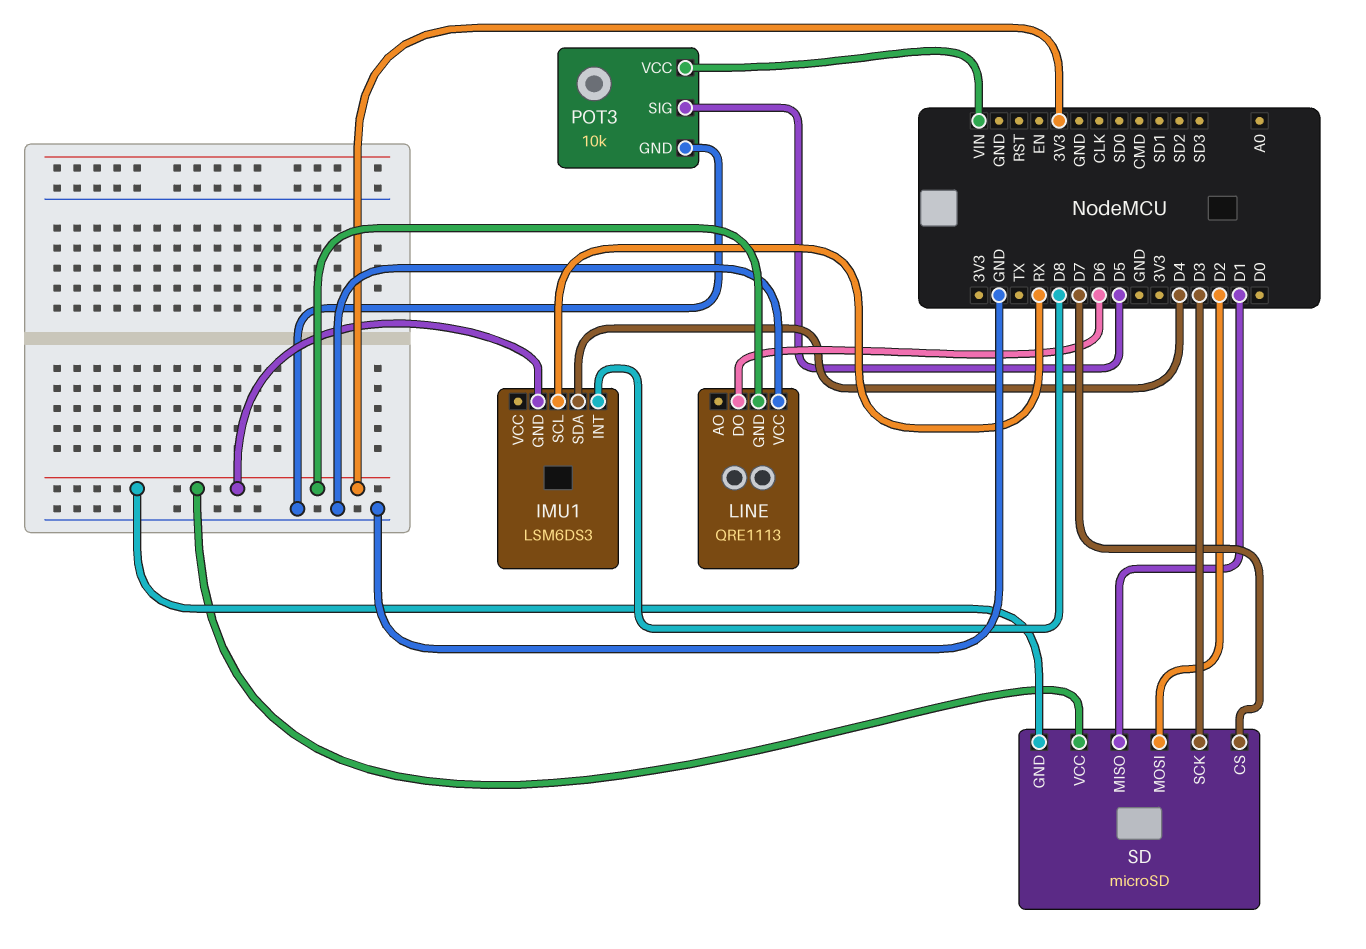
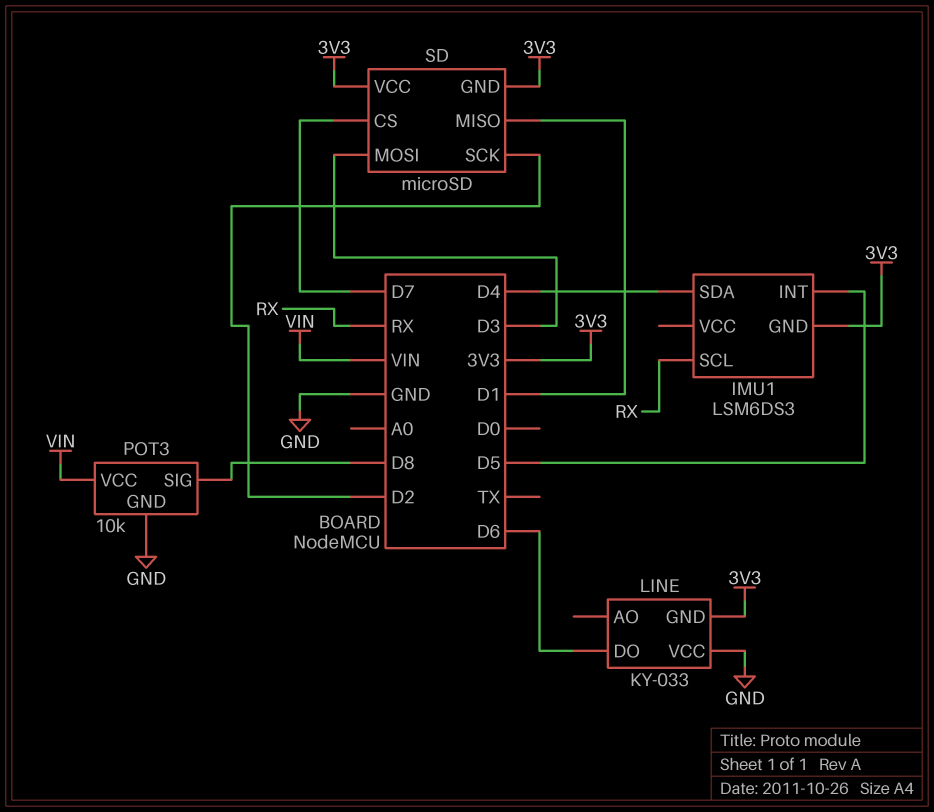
IMU1 pin INT: D8 -> D5
LINE: QRE1113 -> KY-033
POT3 pin SIG: D5 -> D8
SD pin MOSI: D2 -> D3
SD pin SCK: D3 -> D2

